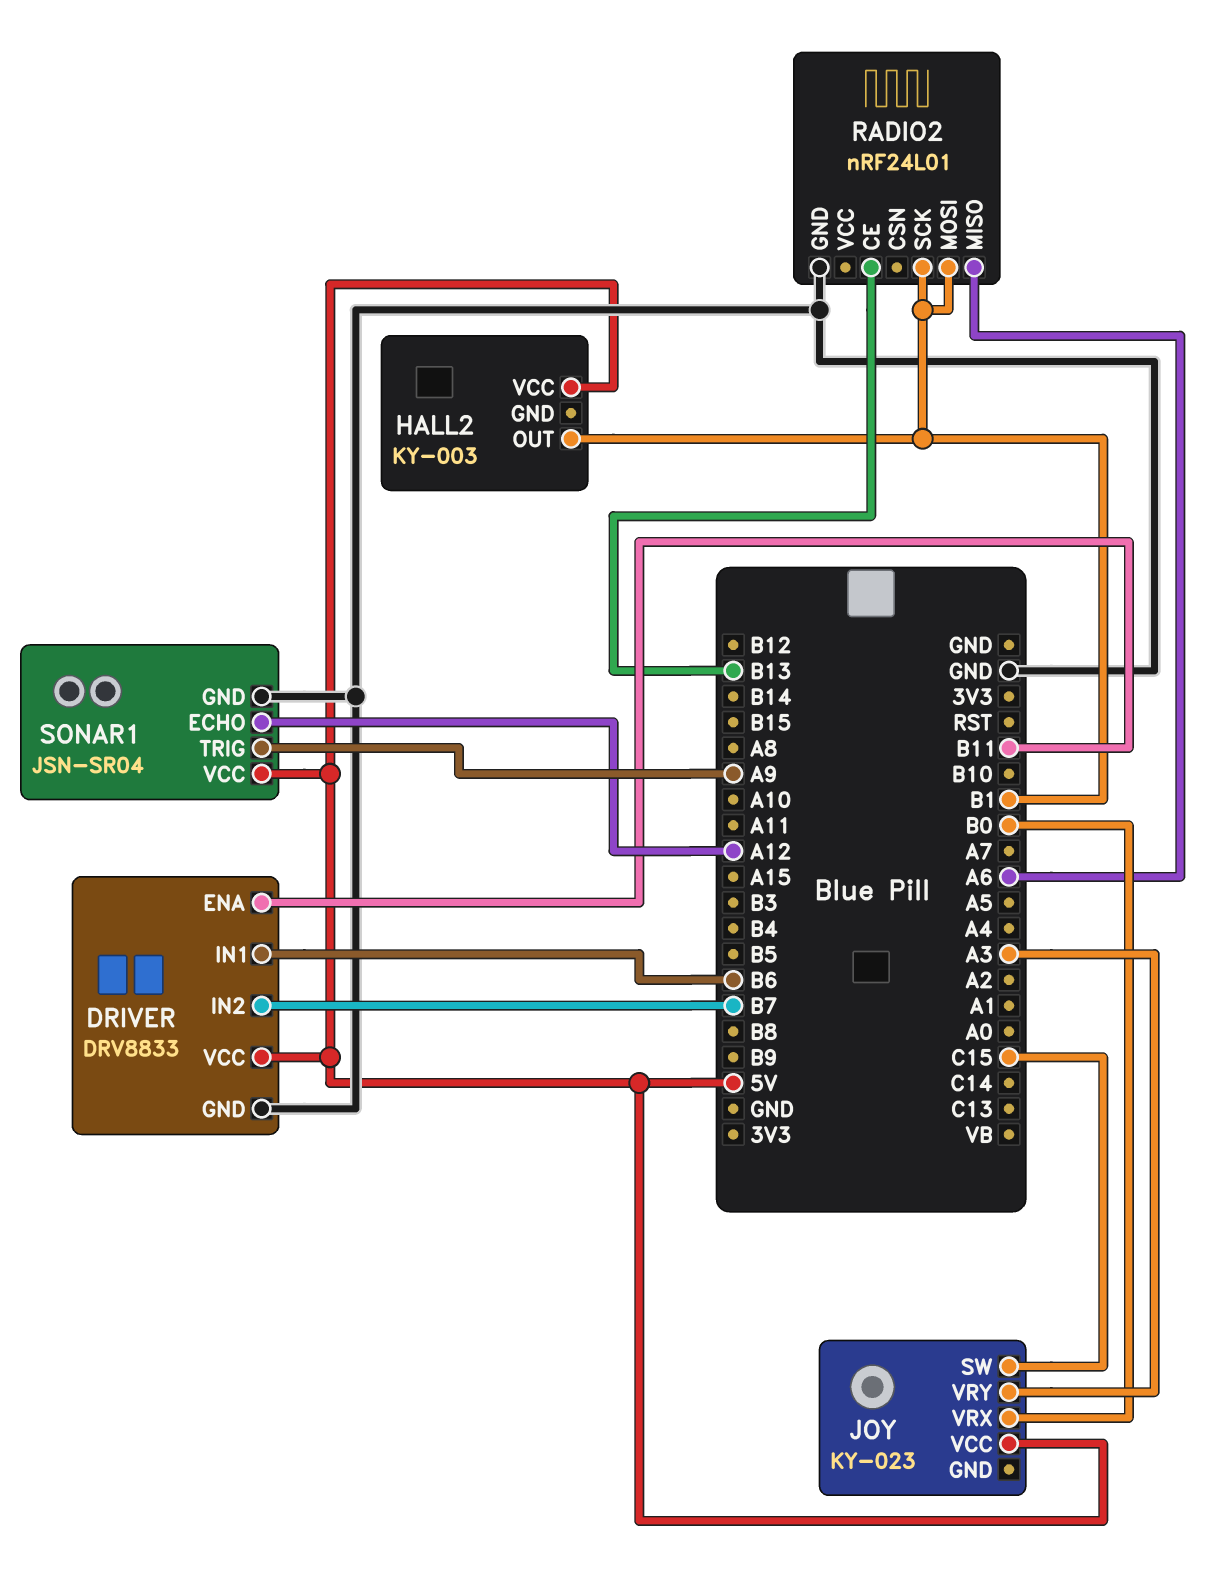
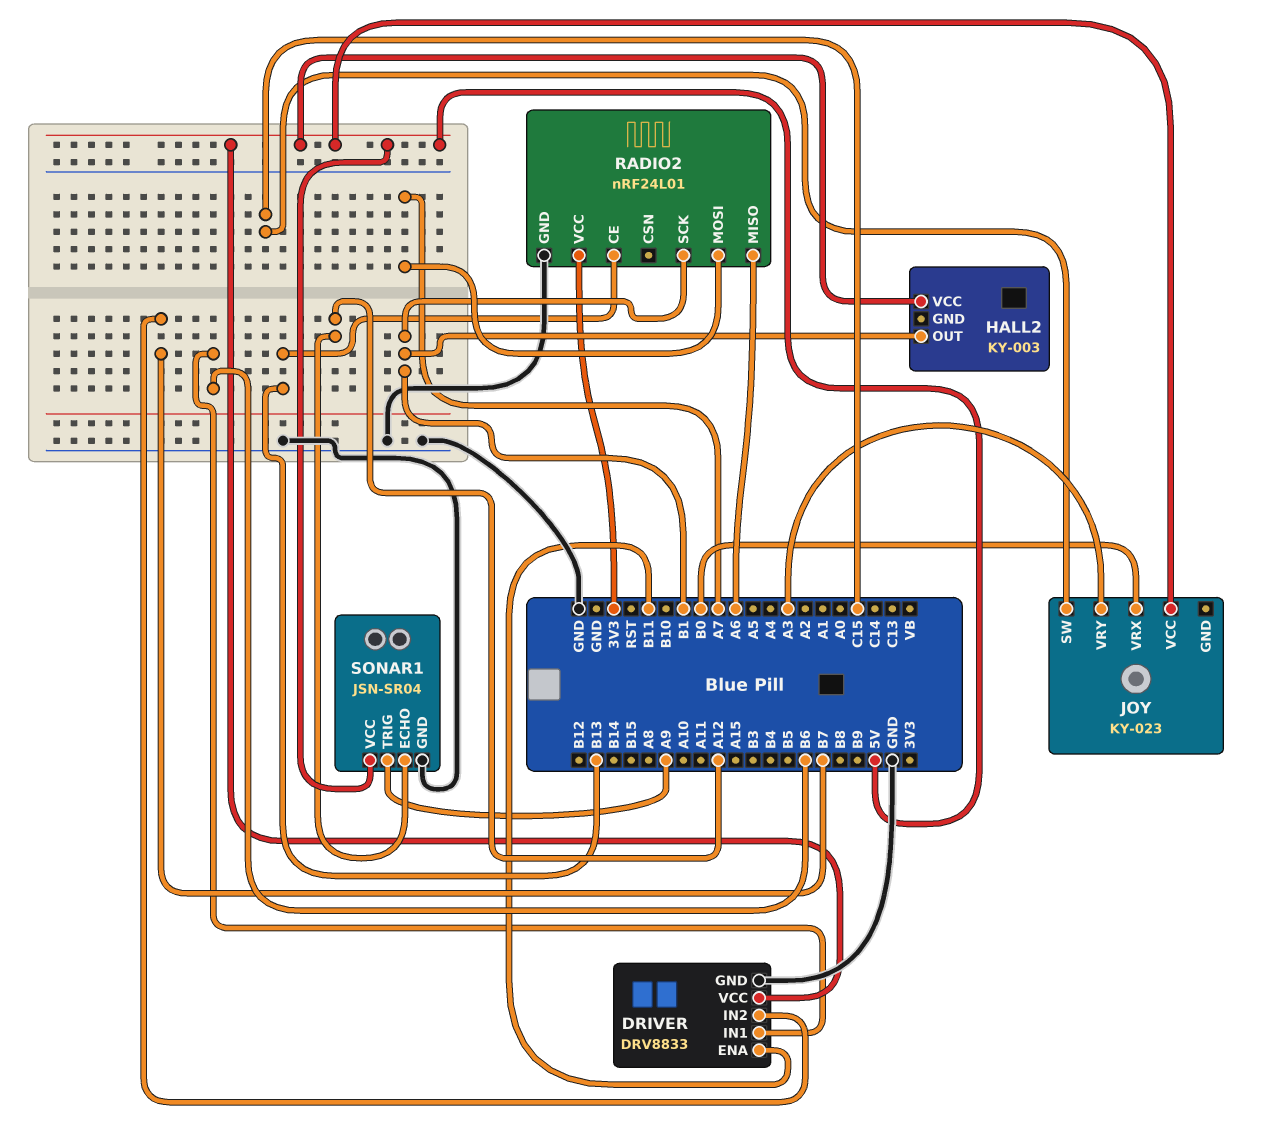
RADIO2 pin MOSI: B1 -> A7
RADIO2 pin VCC: none -> 3V3

